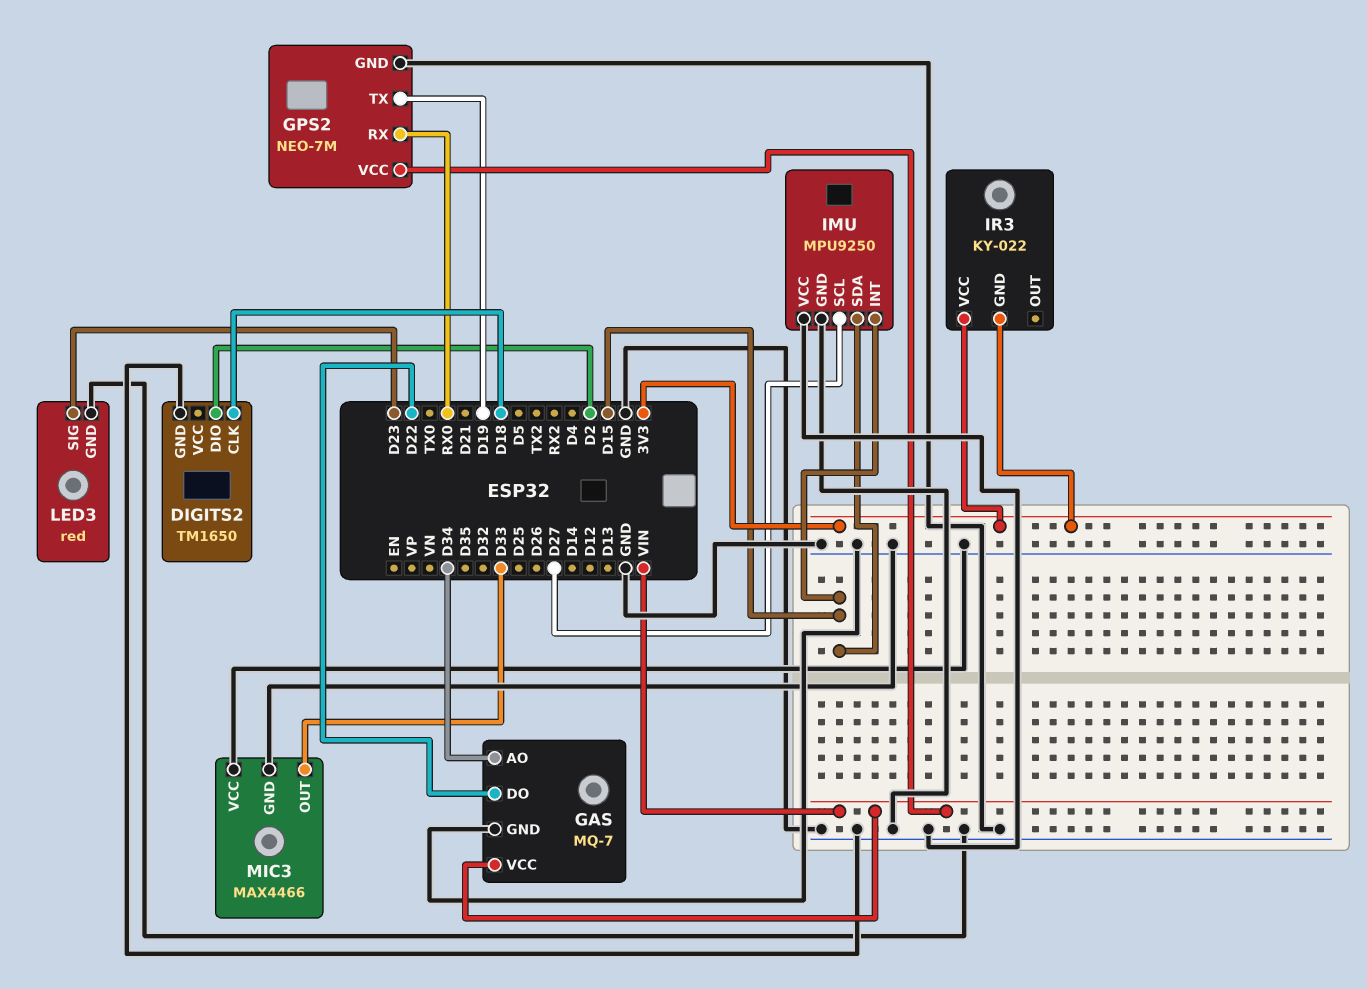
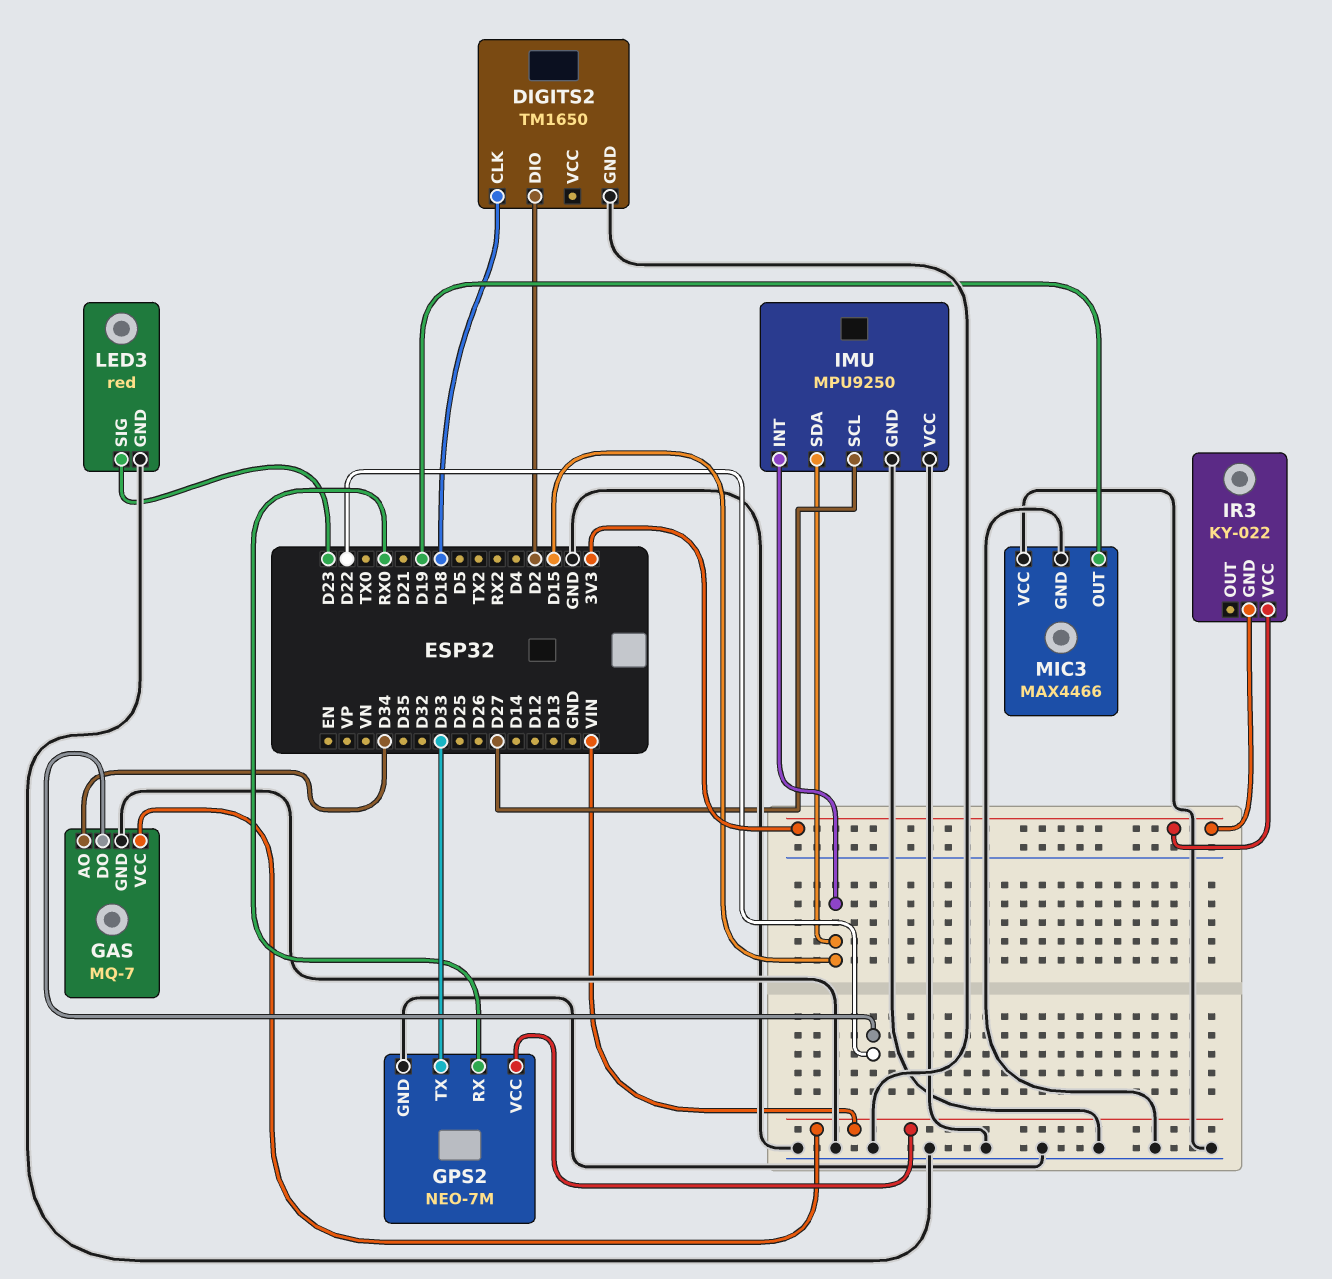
GPS2 pin TX: D19 -> D33
MIC3 pin OUT: D33 -> D19

